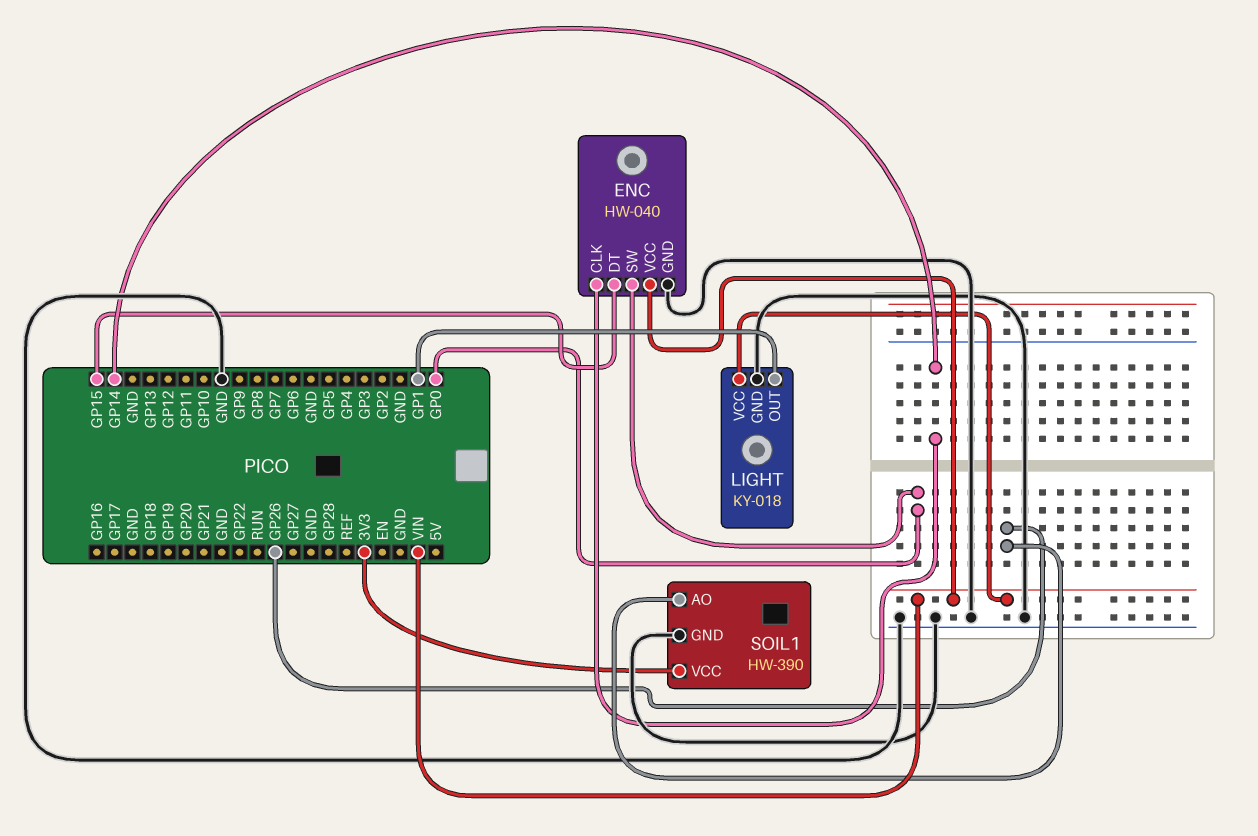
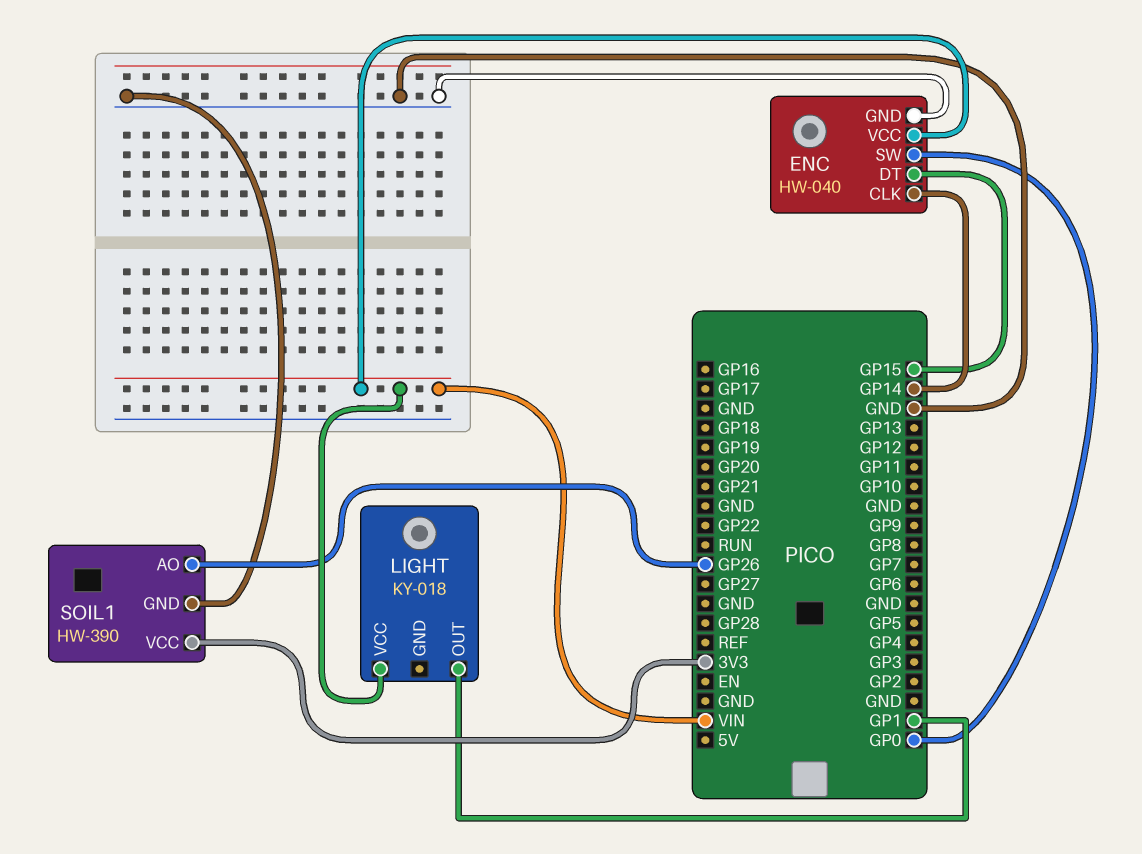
LIGHT pin GND: GND -> none

